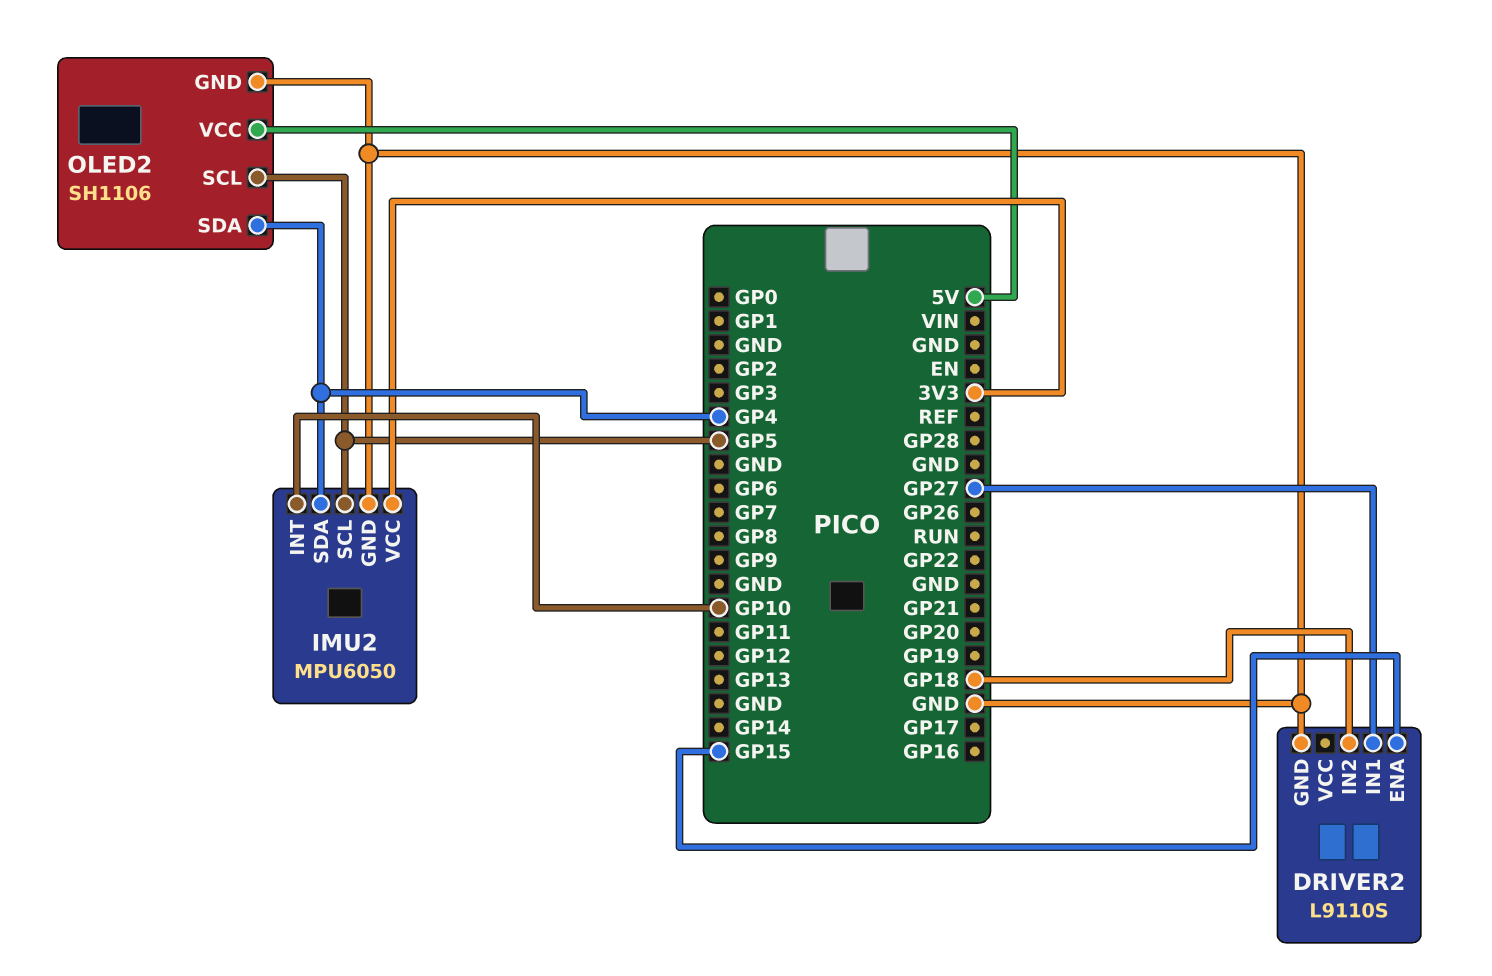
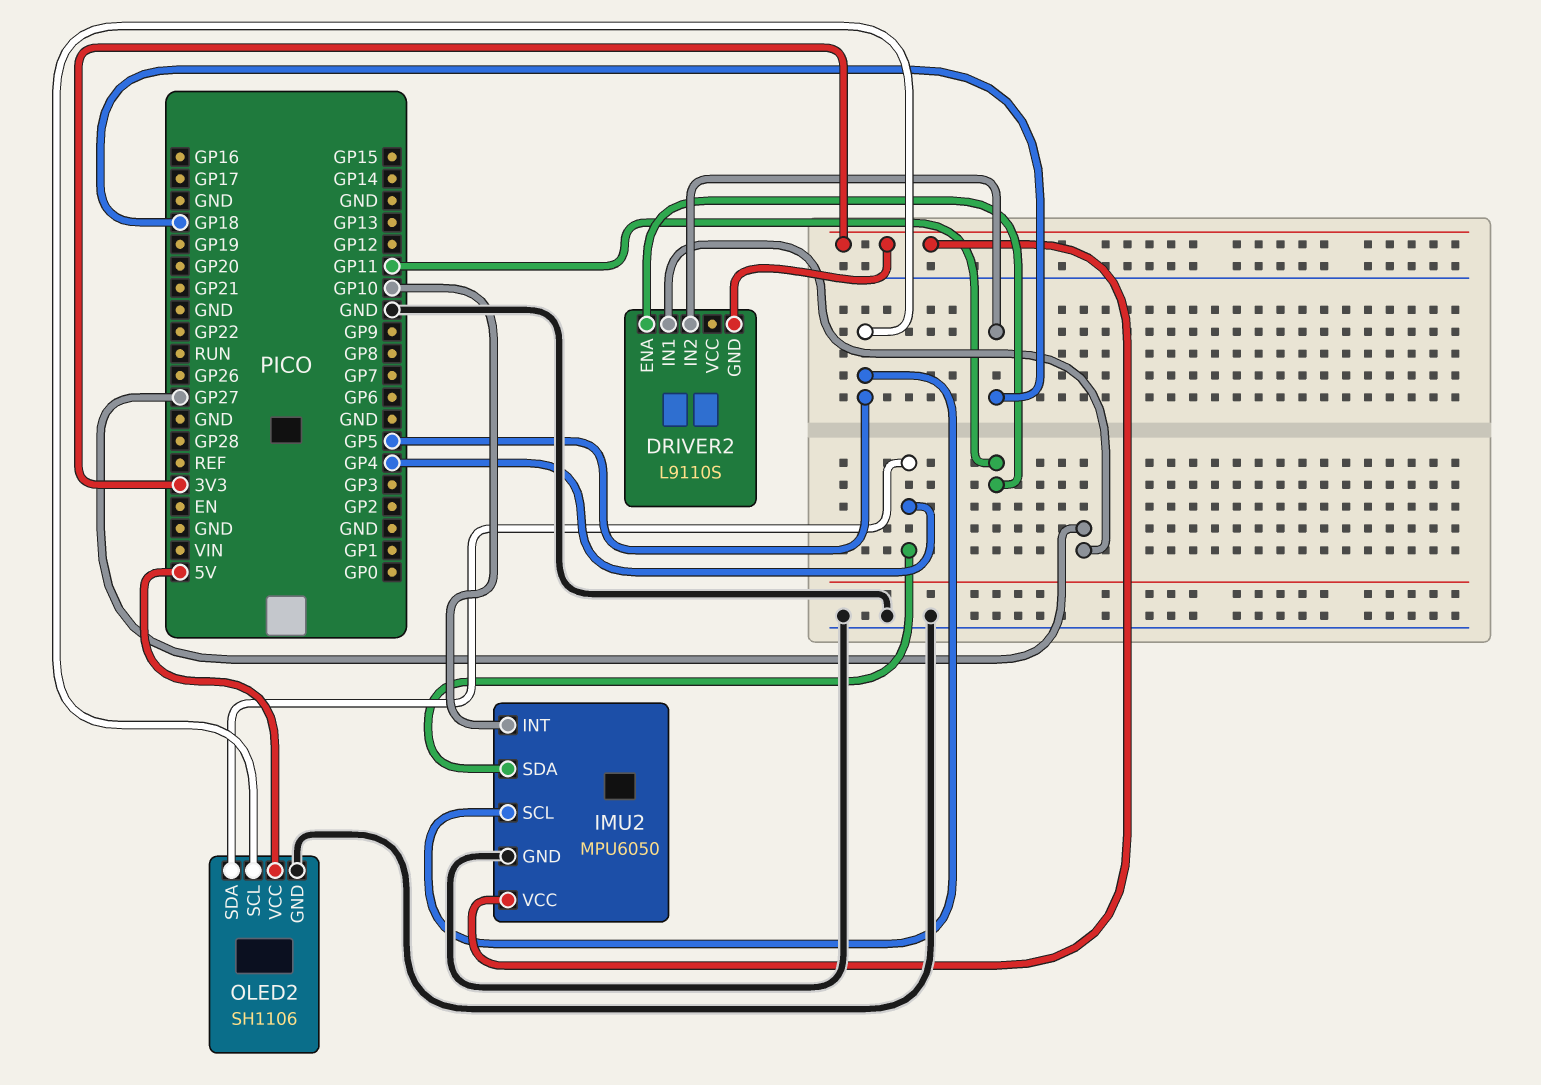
DRIVER2 pin ENA: GP15 -> GP11
DRIVER2 pin GND: GND -> 3V3

